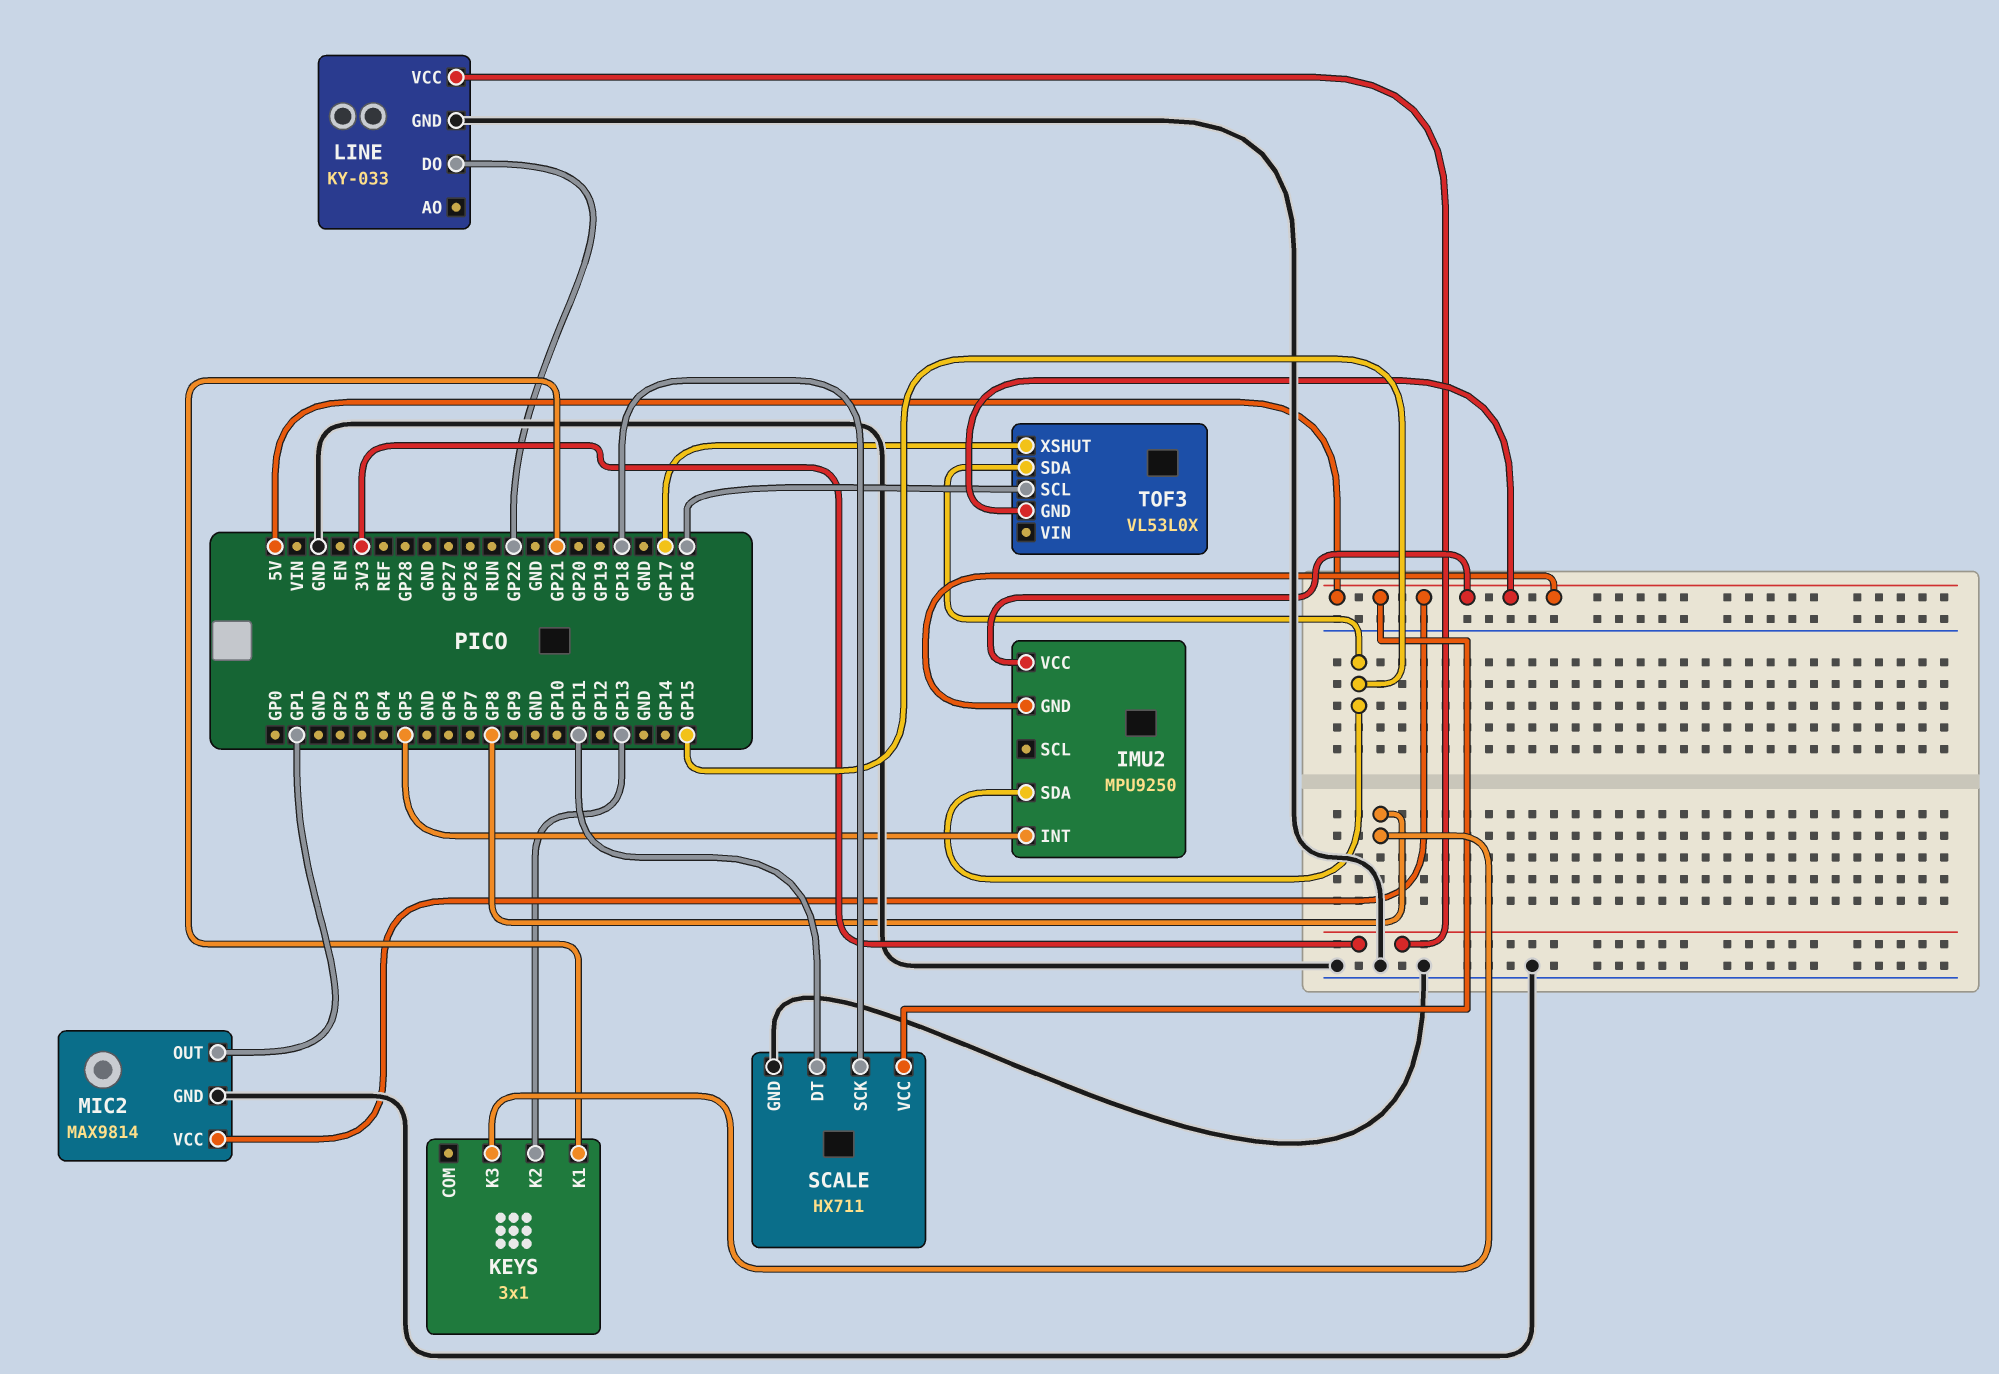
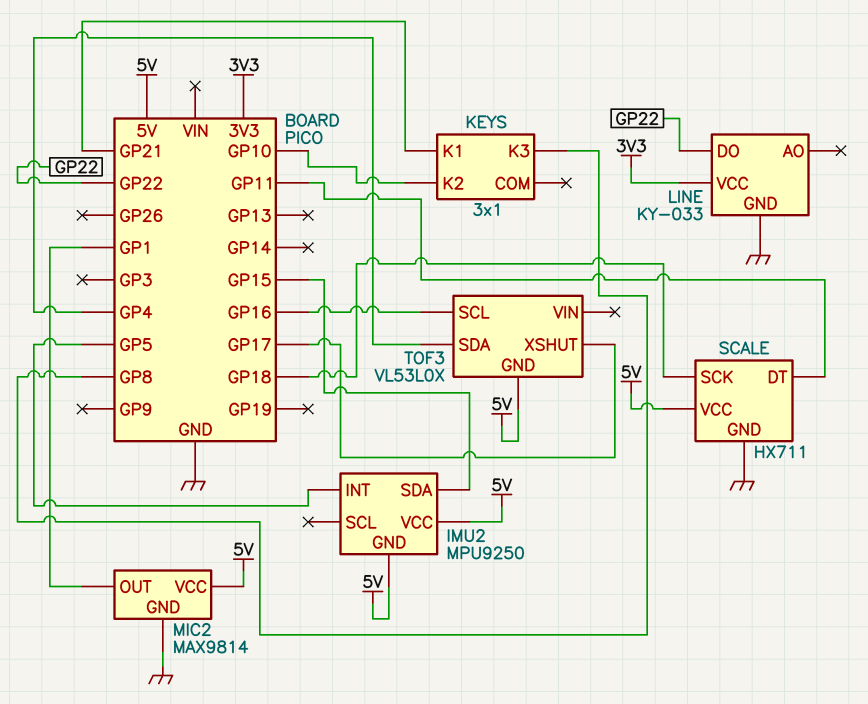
KEYS pin K2: GP13 -> GP10
TOF3 pin SDA: GP15 -> GP4

